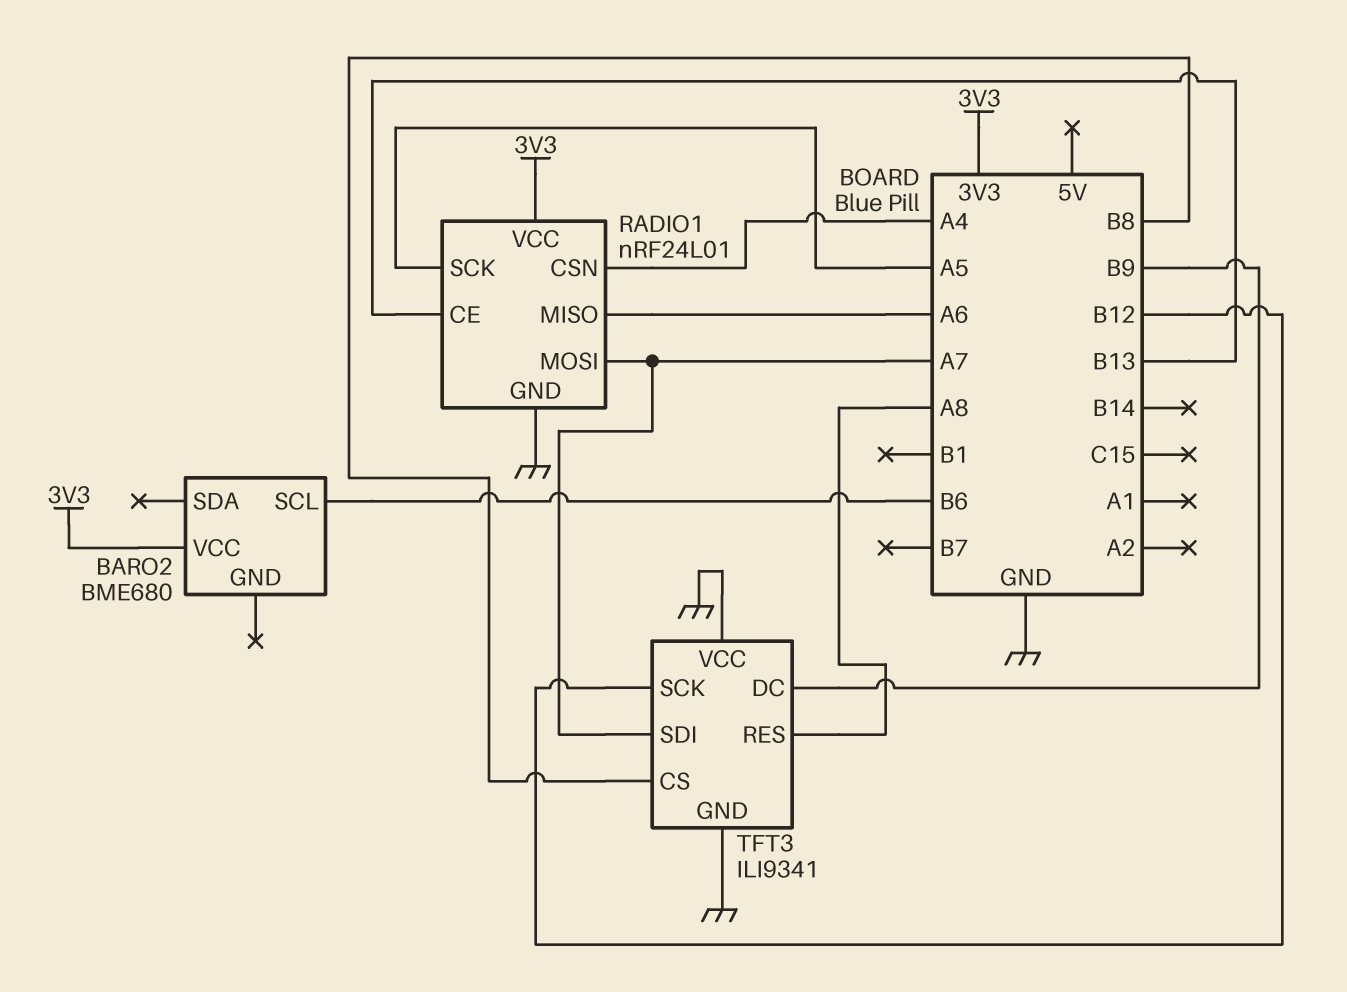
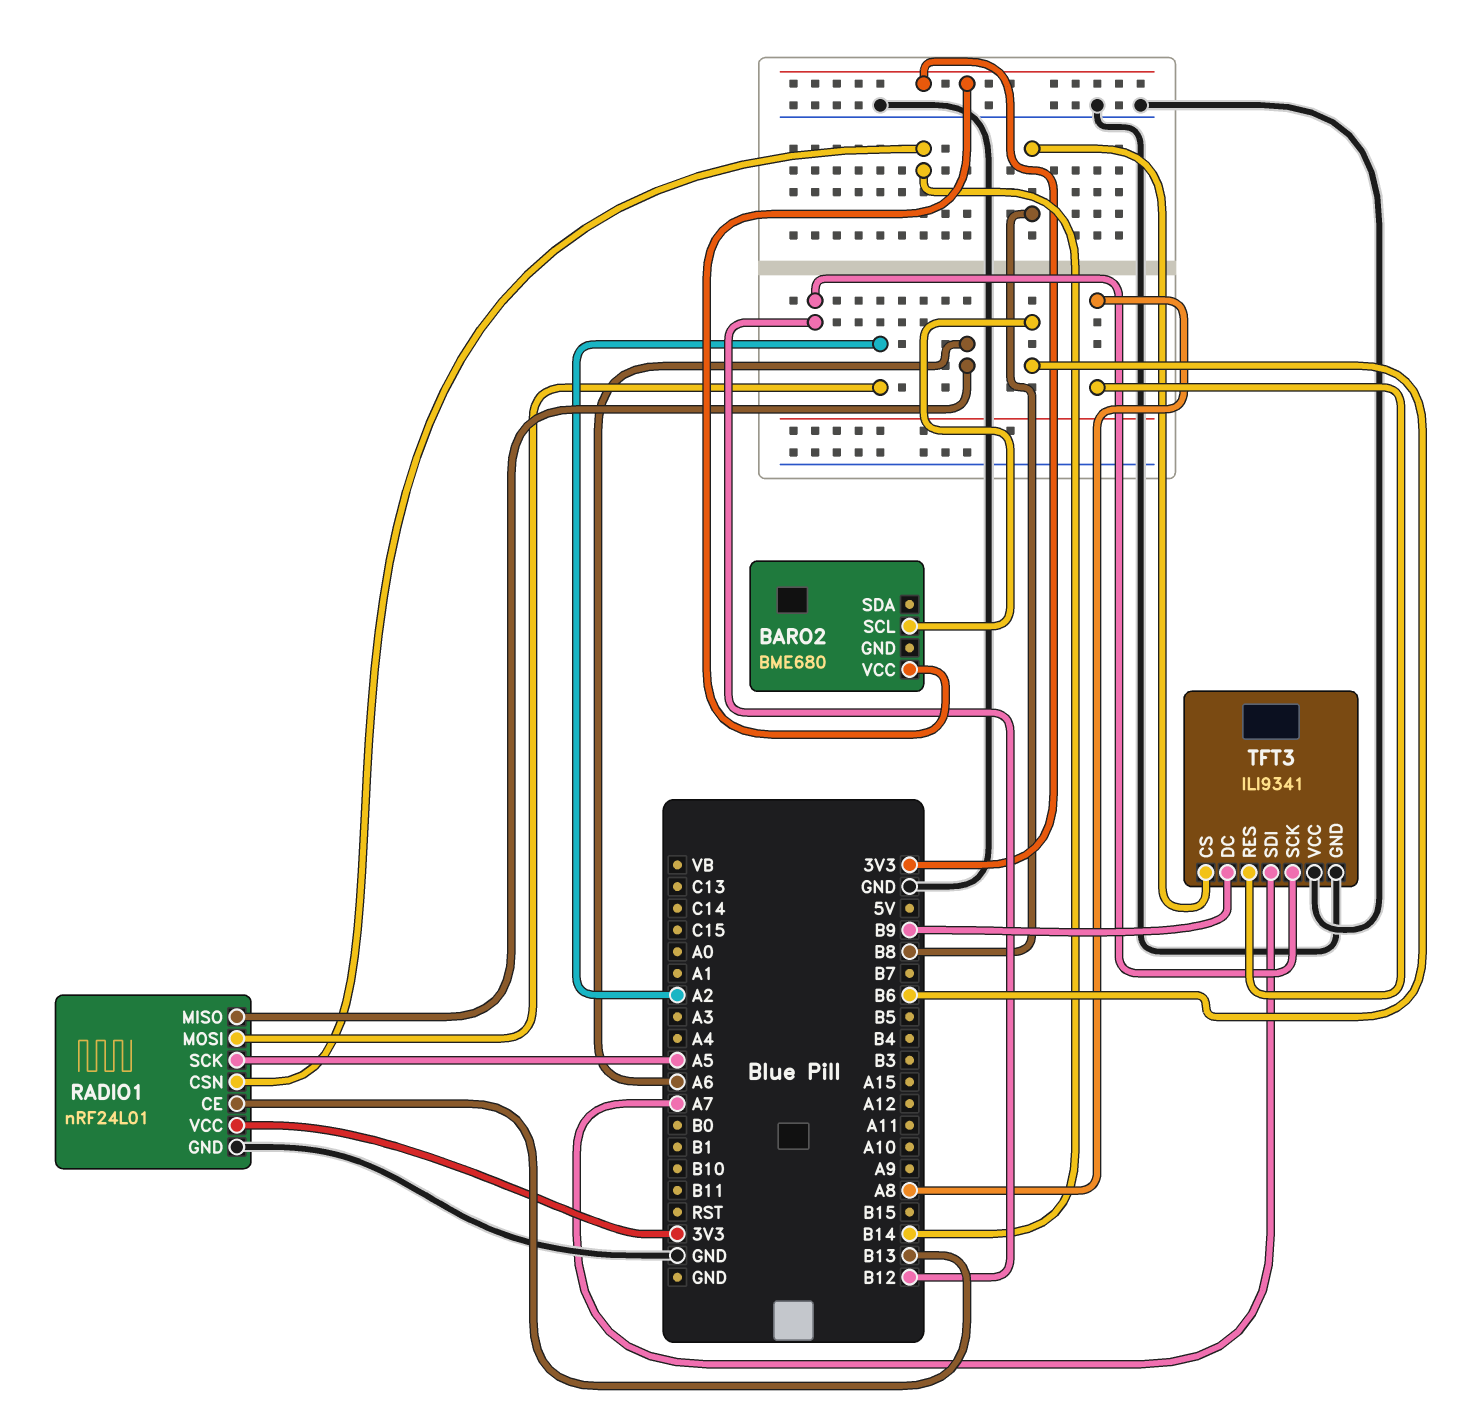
RADIO1 pin CSN: A4 -> B14
RADIO1 pin MOSI: A7 -> A2

